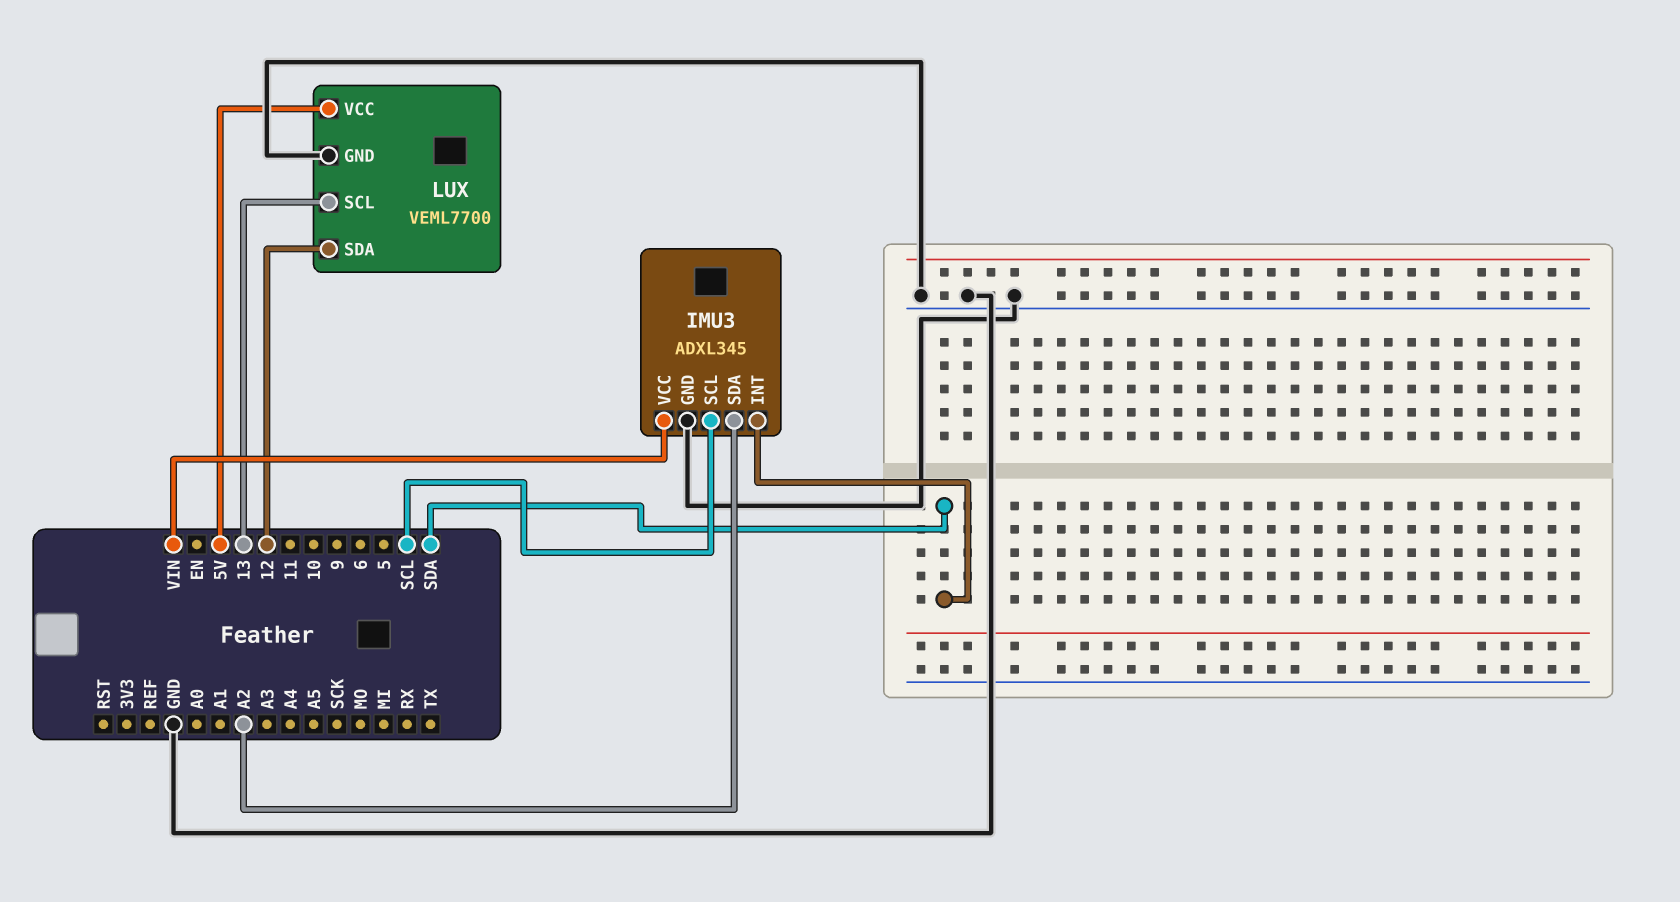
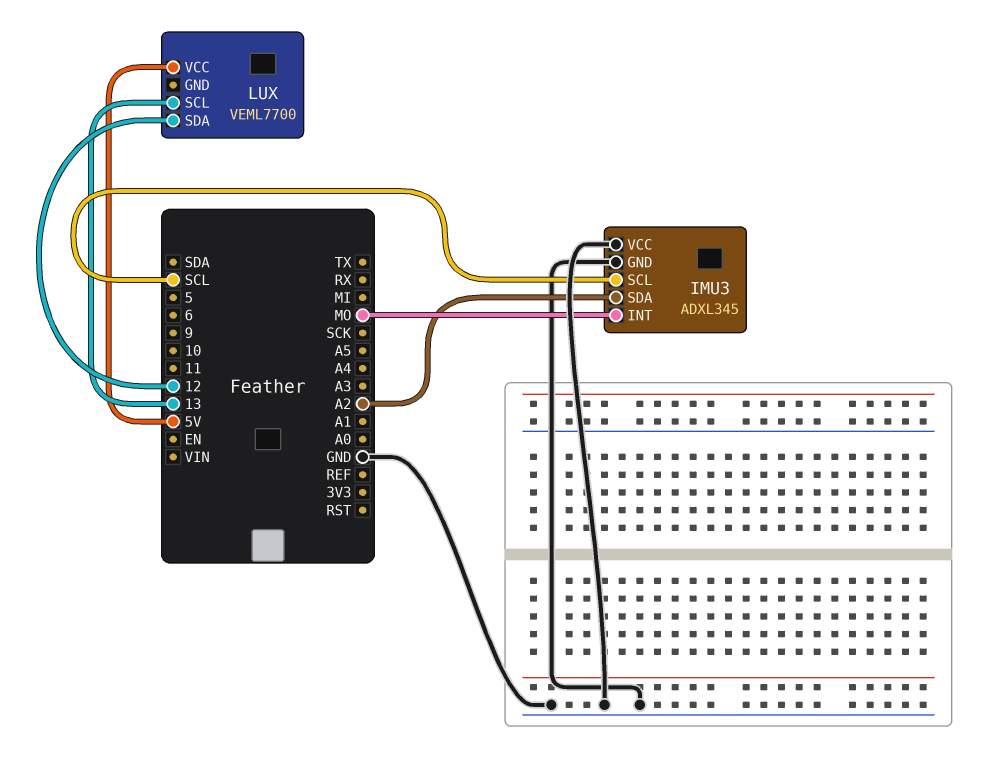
IMU3 pin INT: SDA -> MO
IMU3 pin VCC: VIN -> GND
LUX pin GND: GND -> none

